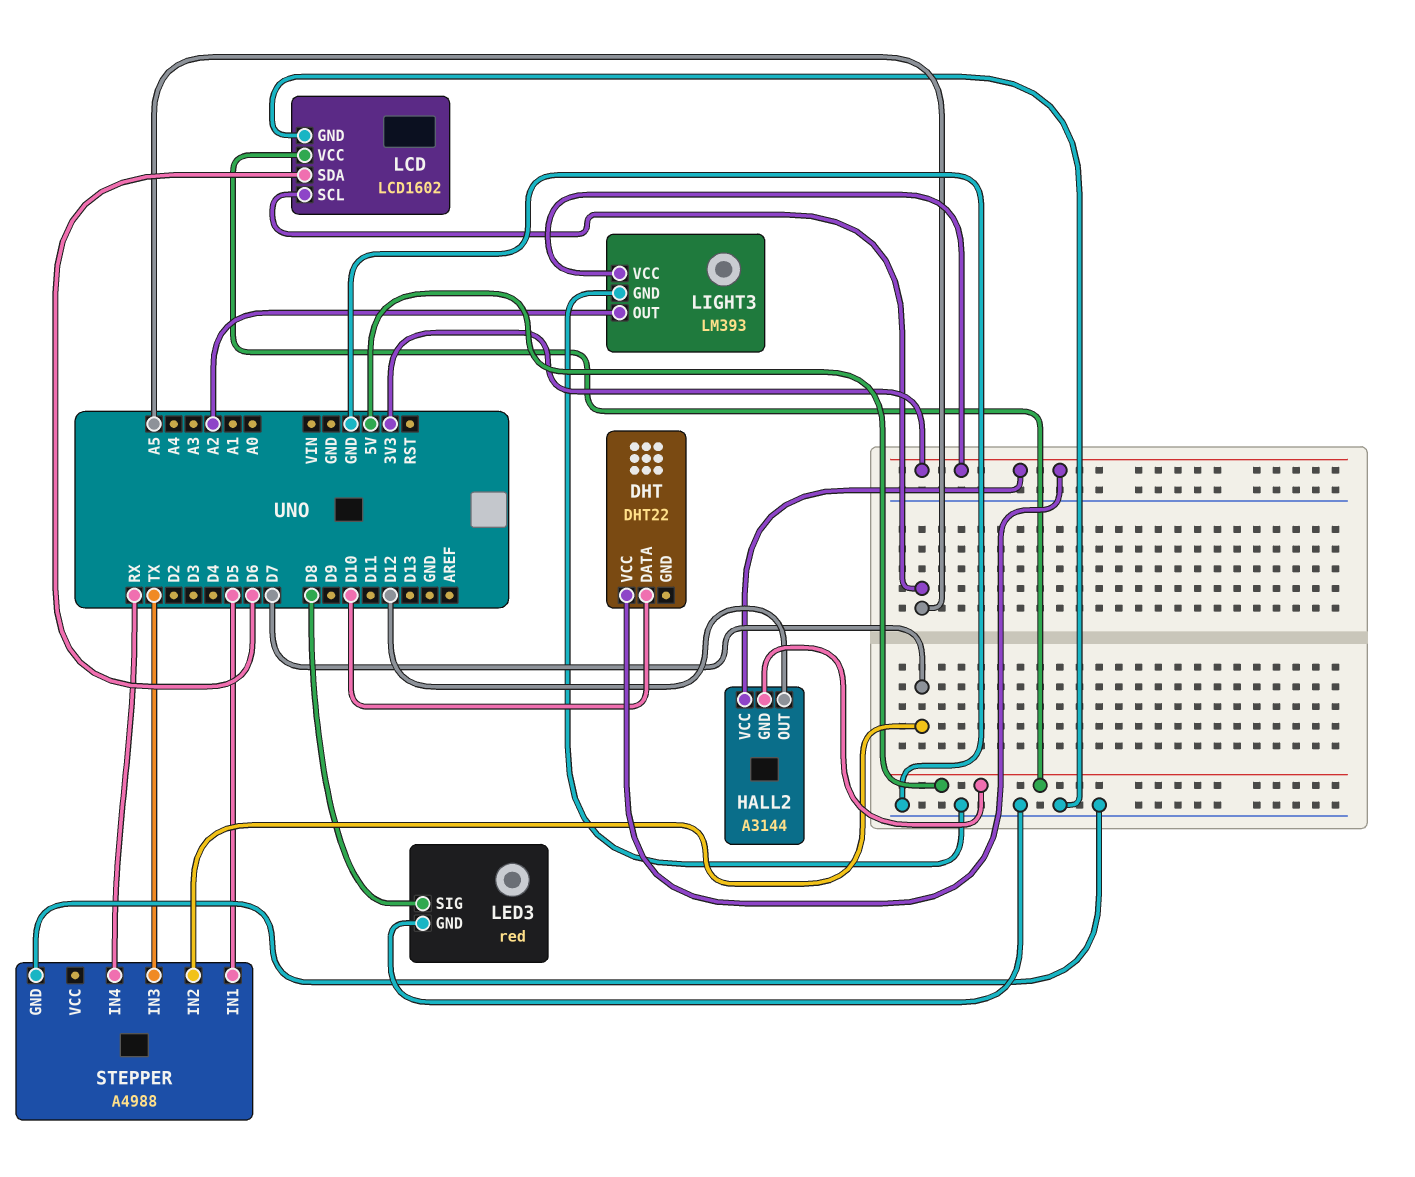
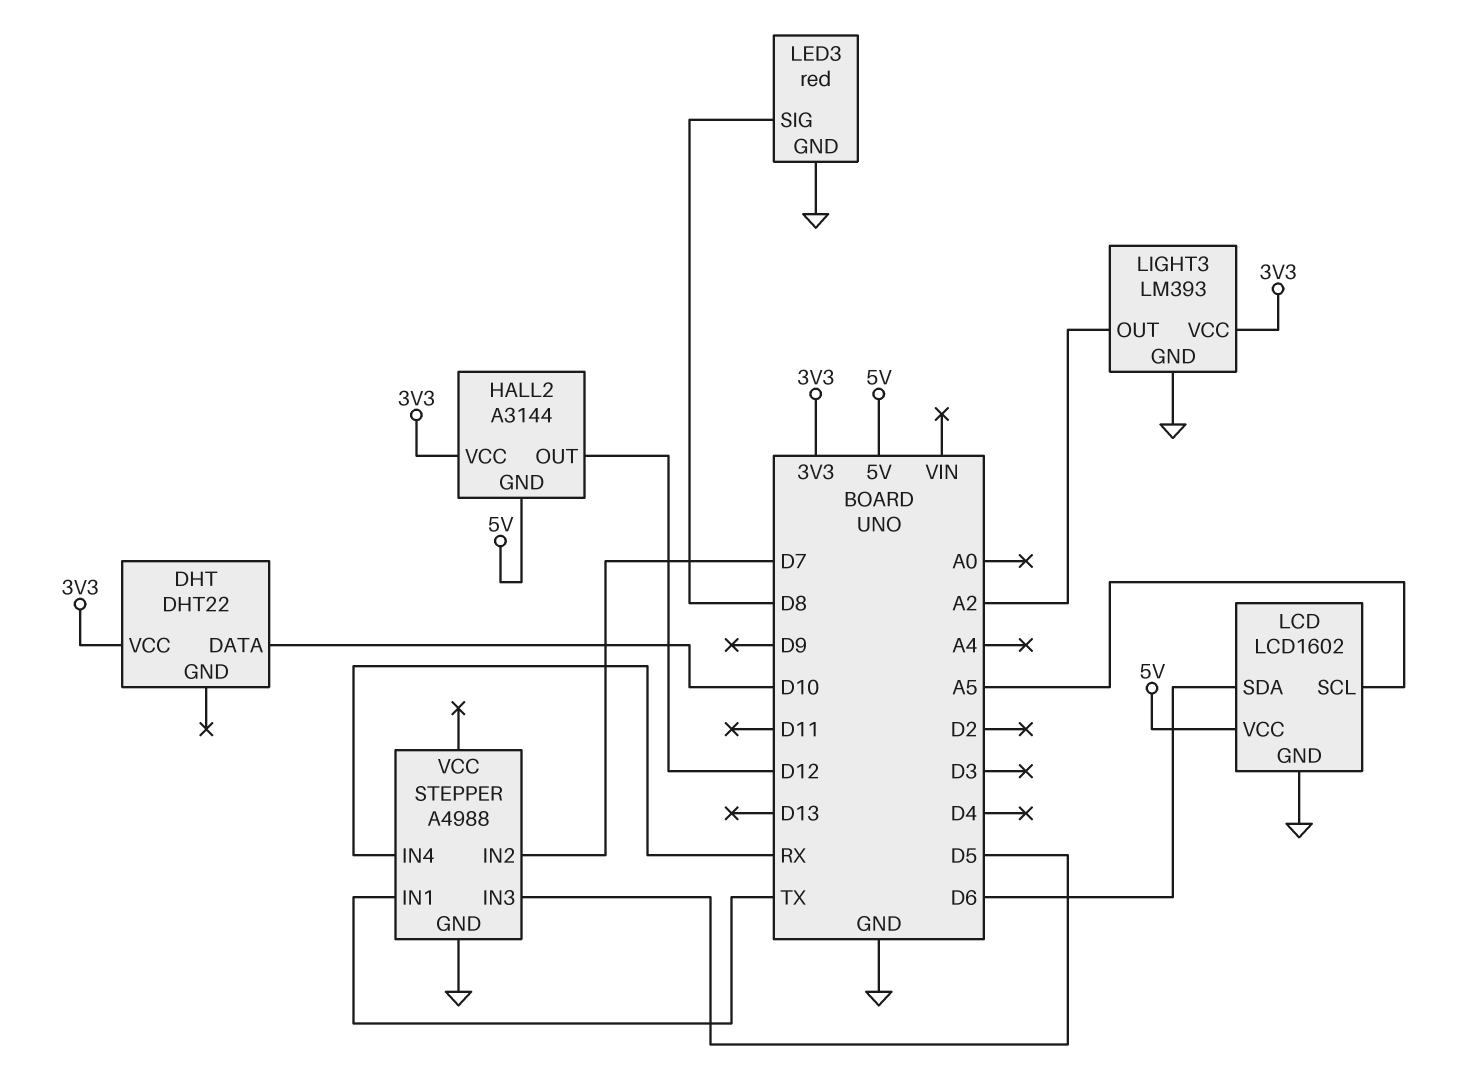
STEPPER pin IN1: D5 -> TX
STEPPER pin IN3: TX -> D5

